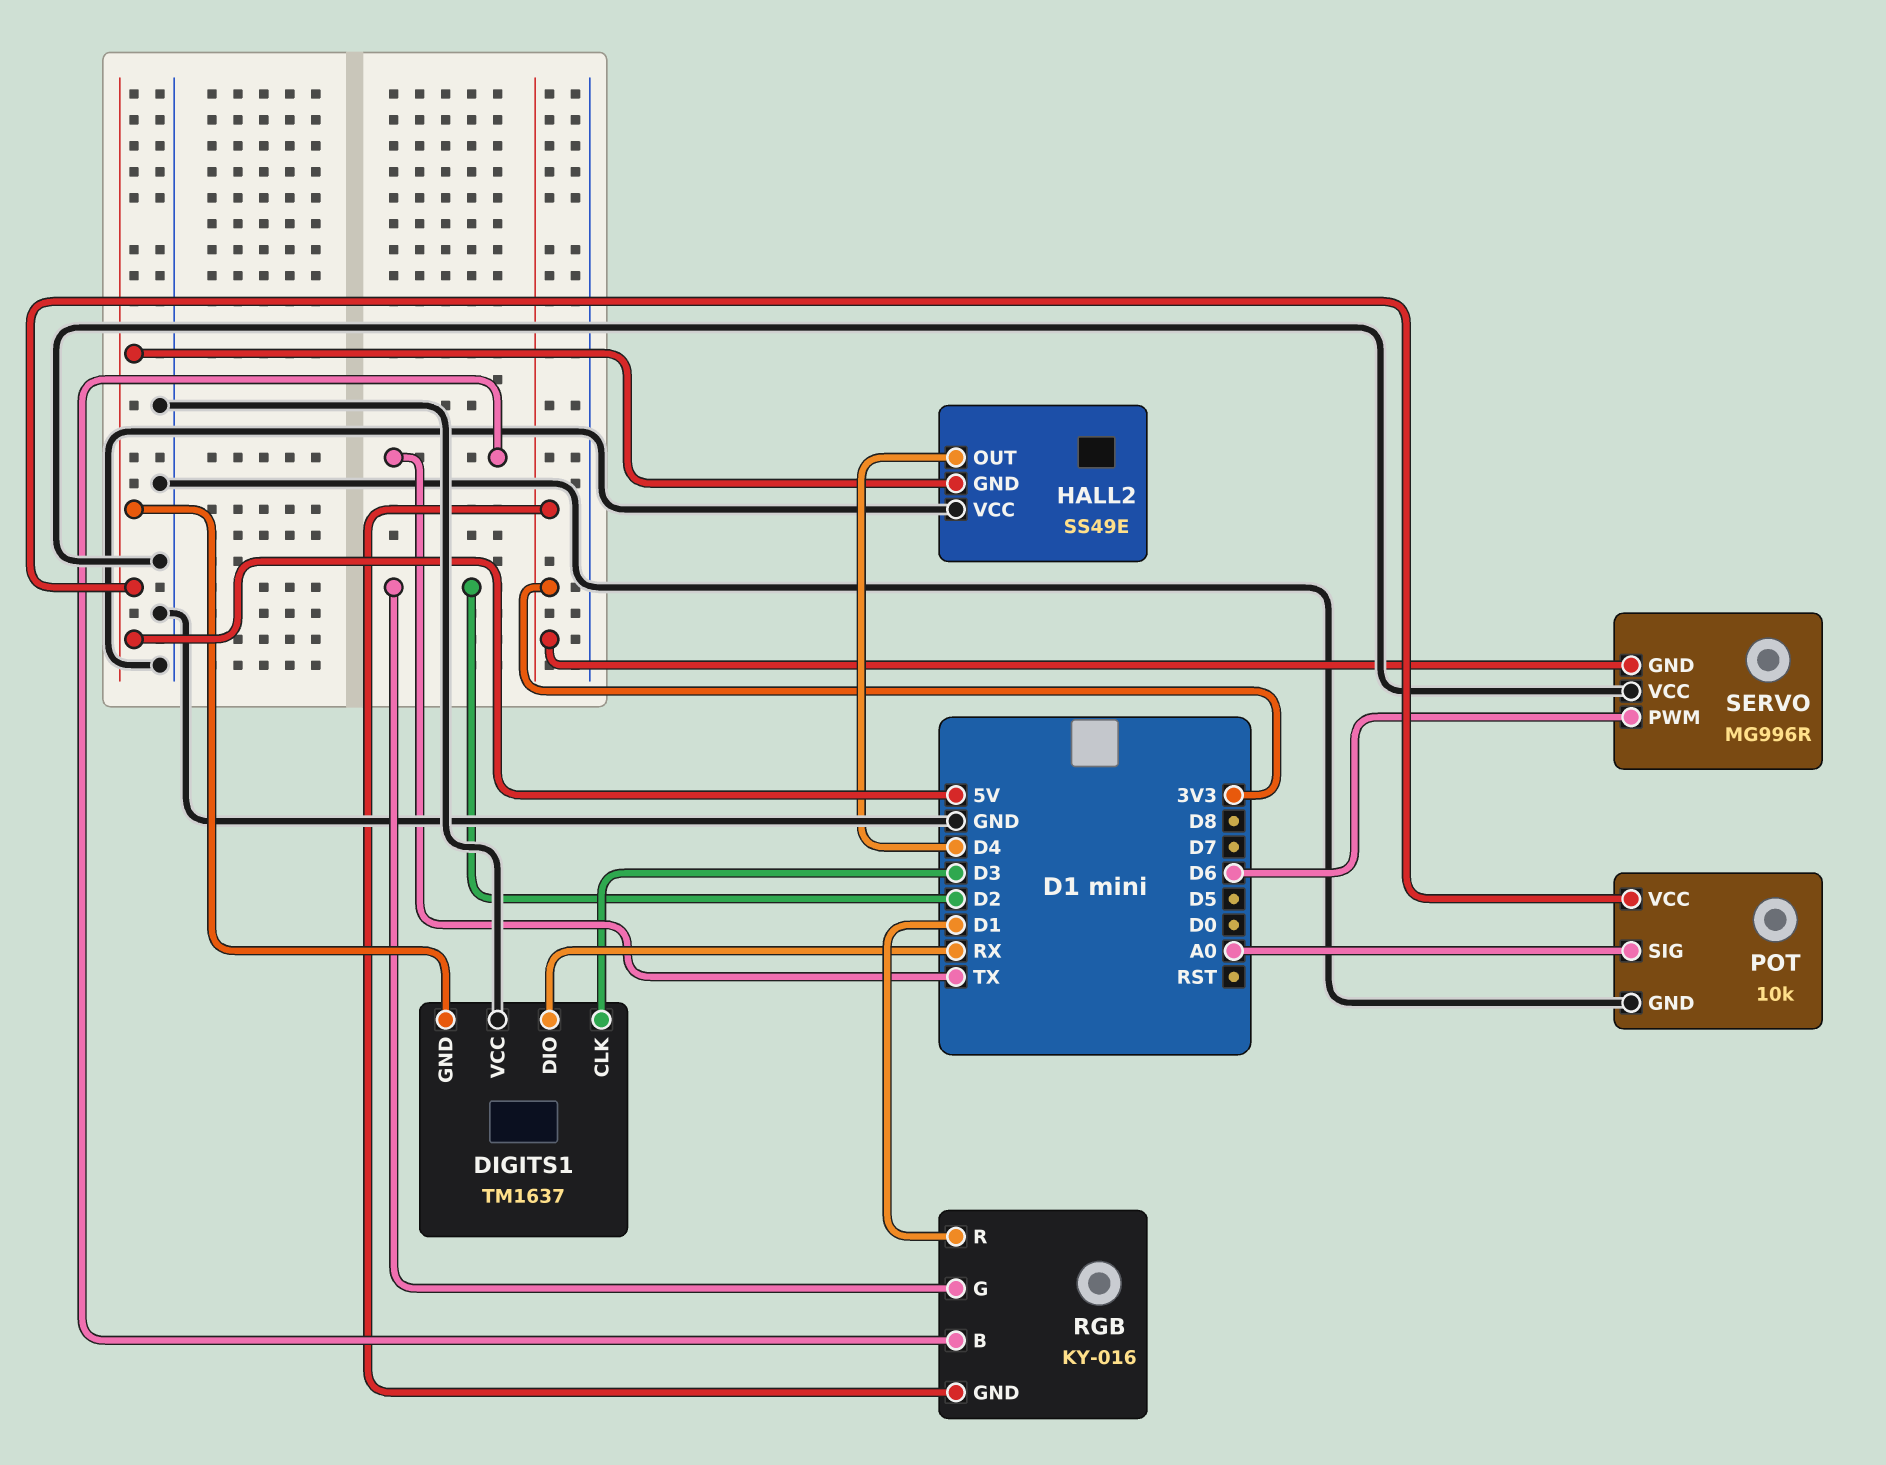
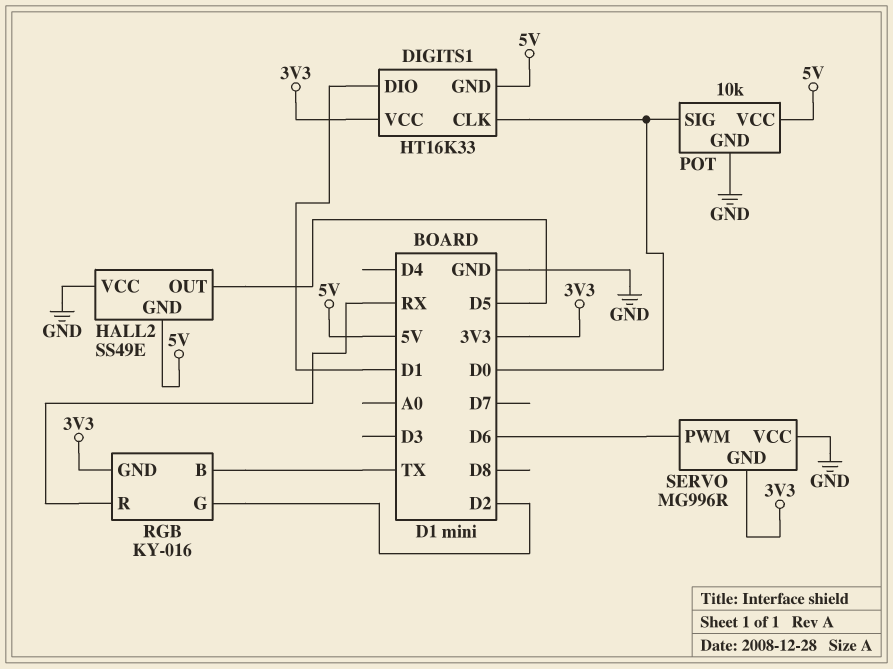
DIGITS1: TM1637 -> HT16K33
DIGITS1 pin CLK: D3 -> D0
DIGITS1 pin DIO: RX -> D1
DIGITS1 pin VCC: GND -> 3V3
HALL2 pin OUT: D4 -> D5
POT pin SIG: A0 -> D0
RGB pin R: D1 -> RX

